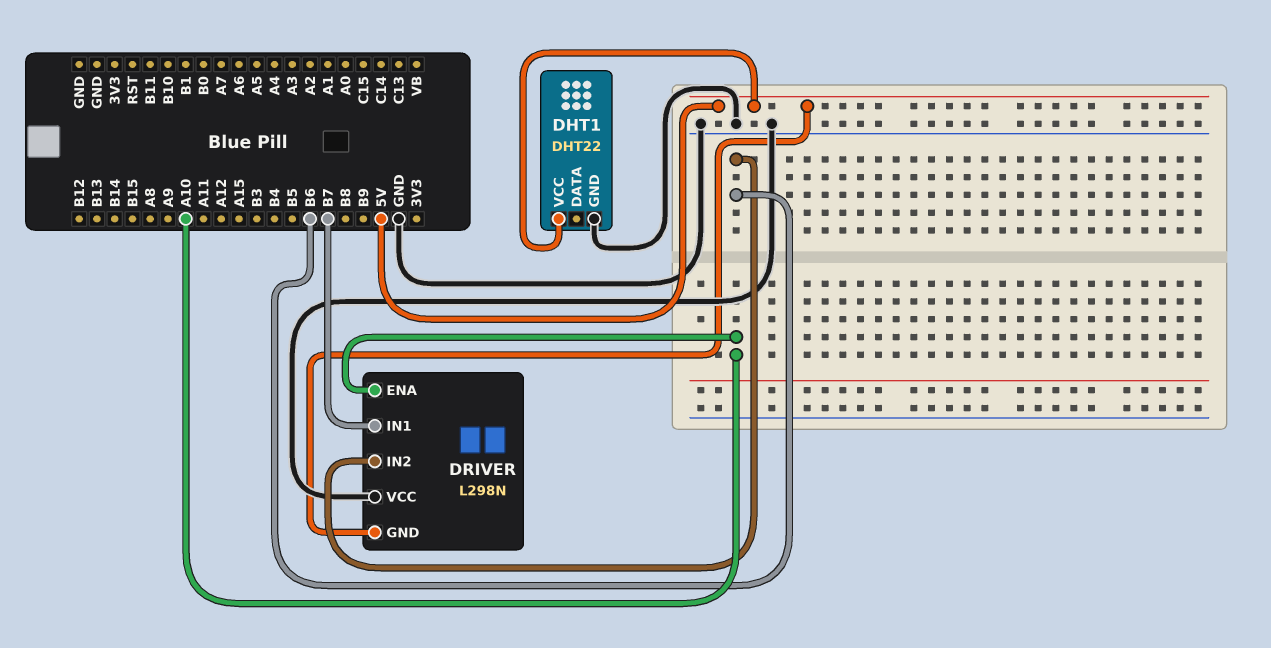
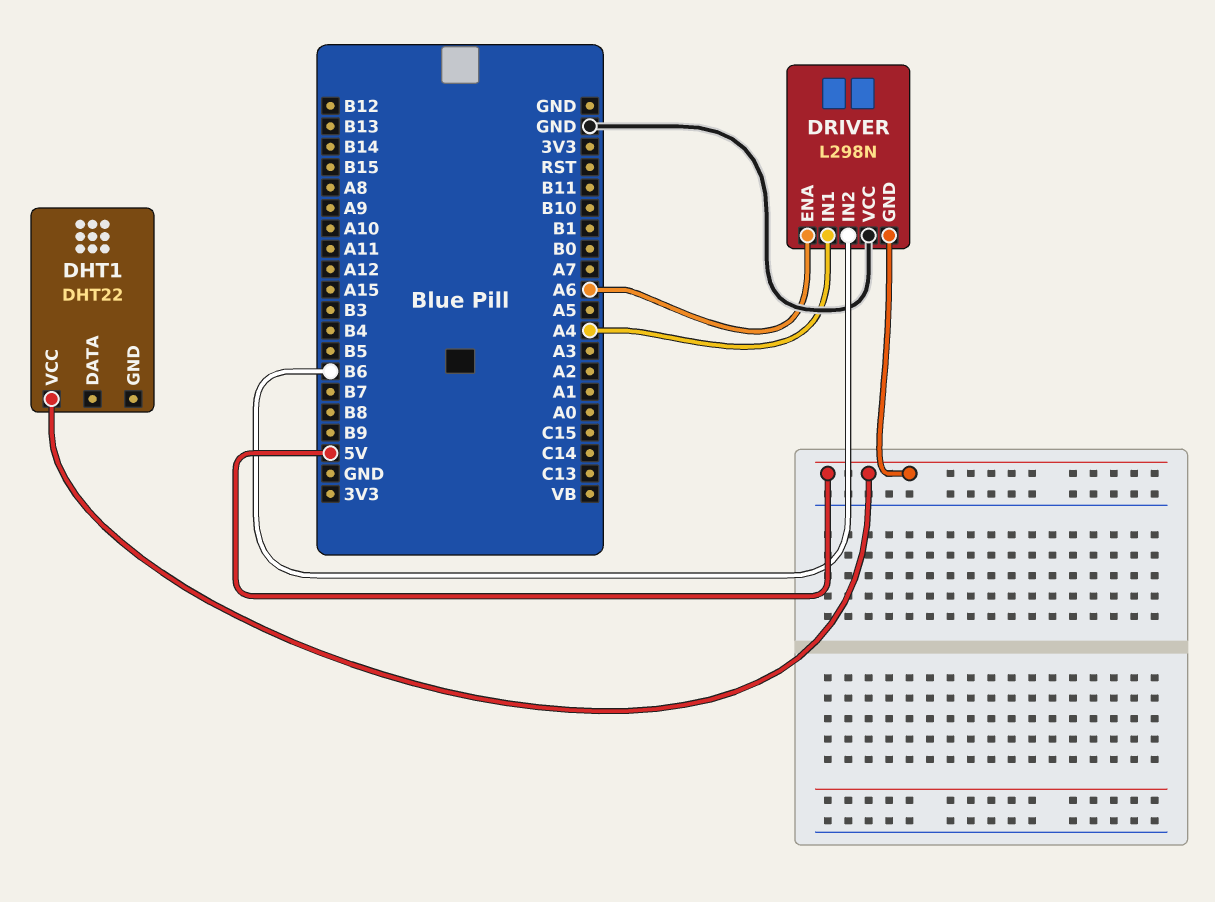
DHT1 pin GND: GND -> none
DRIVER pin ENA: A10 -> A6
DRIVER pin IN1: B7 -> A4

